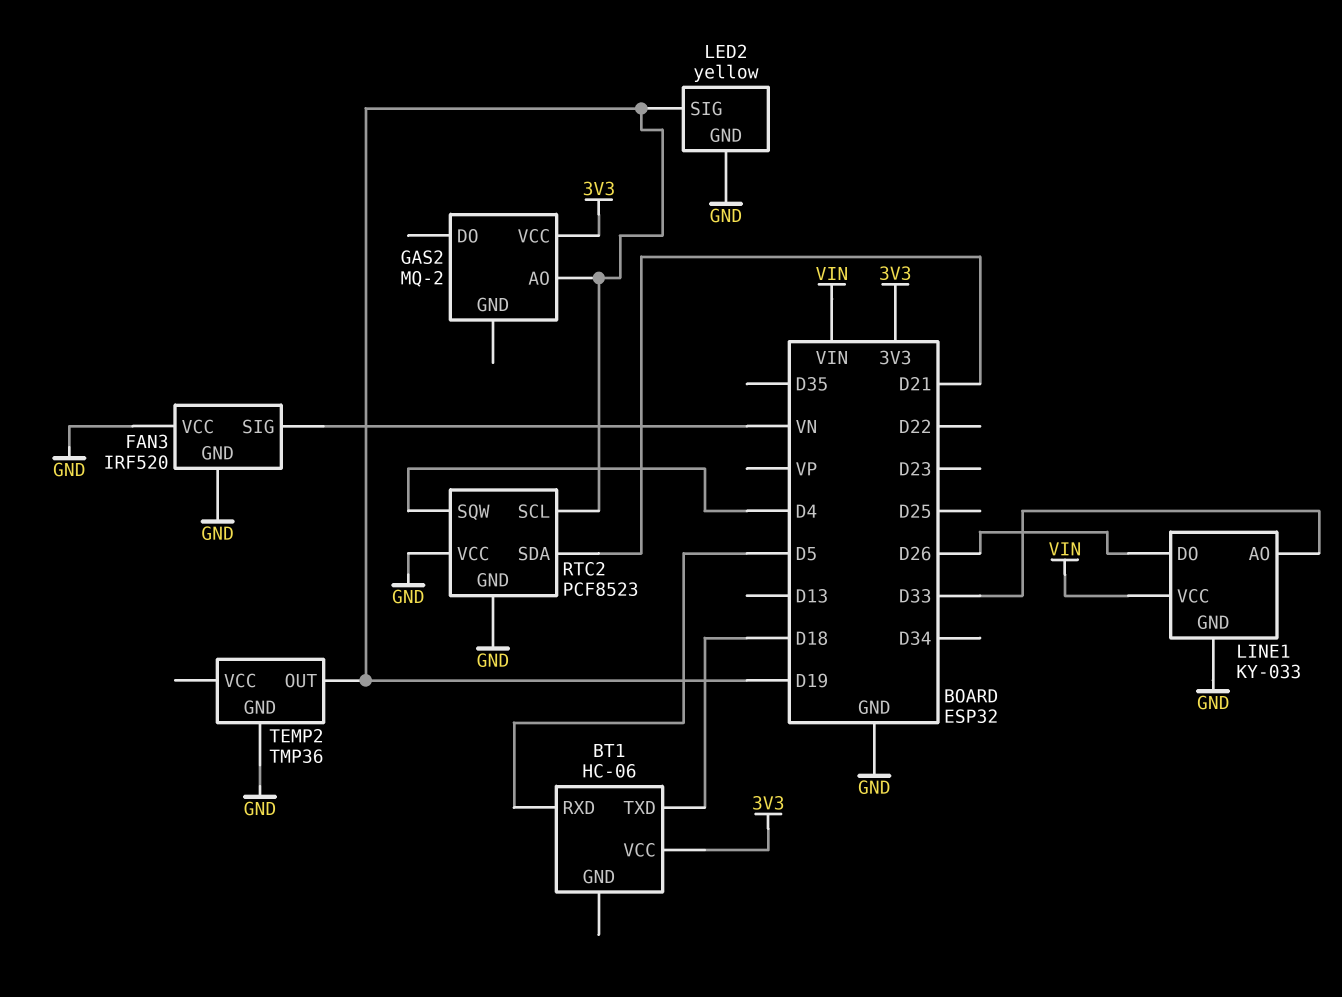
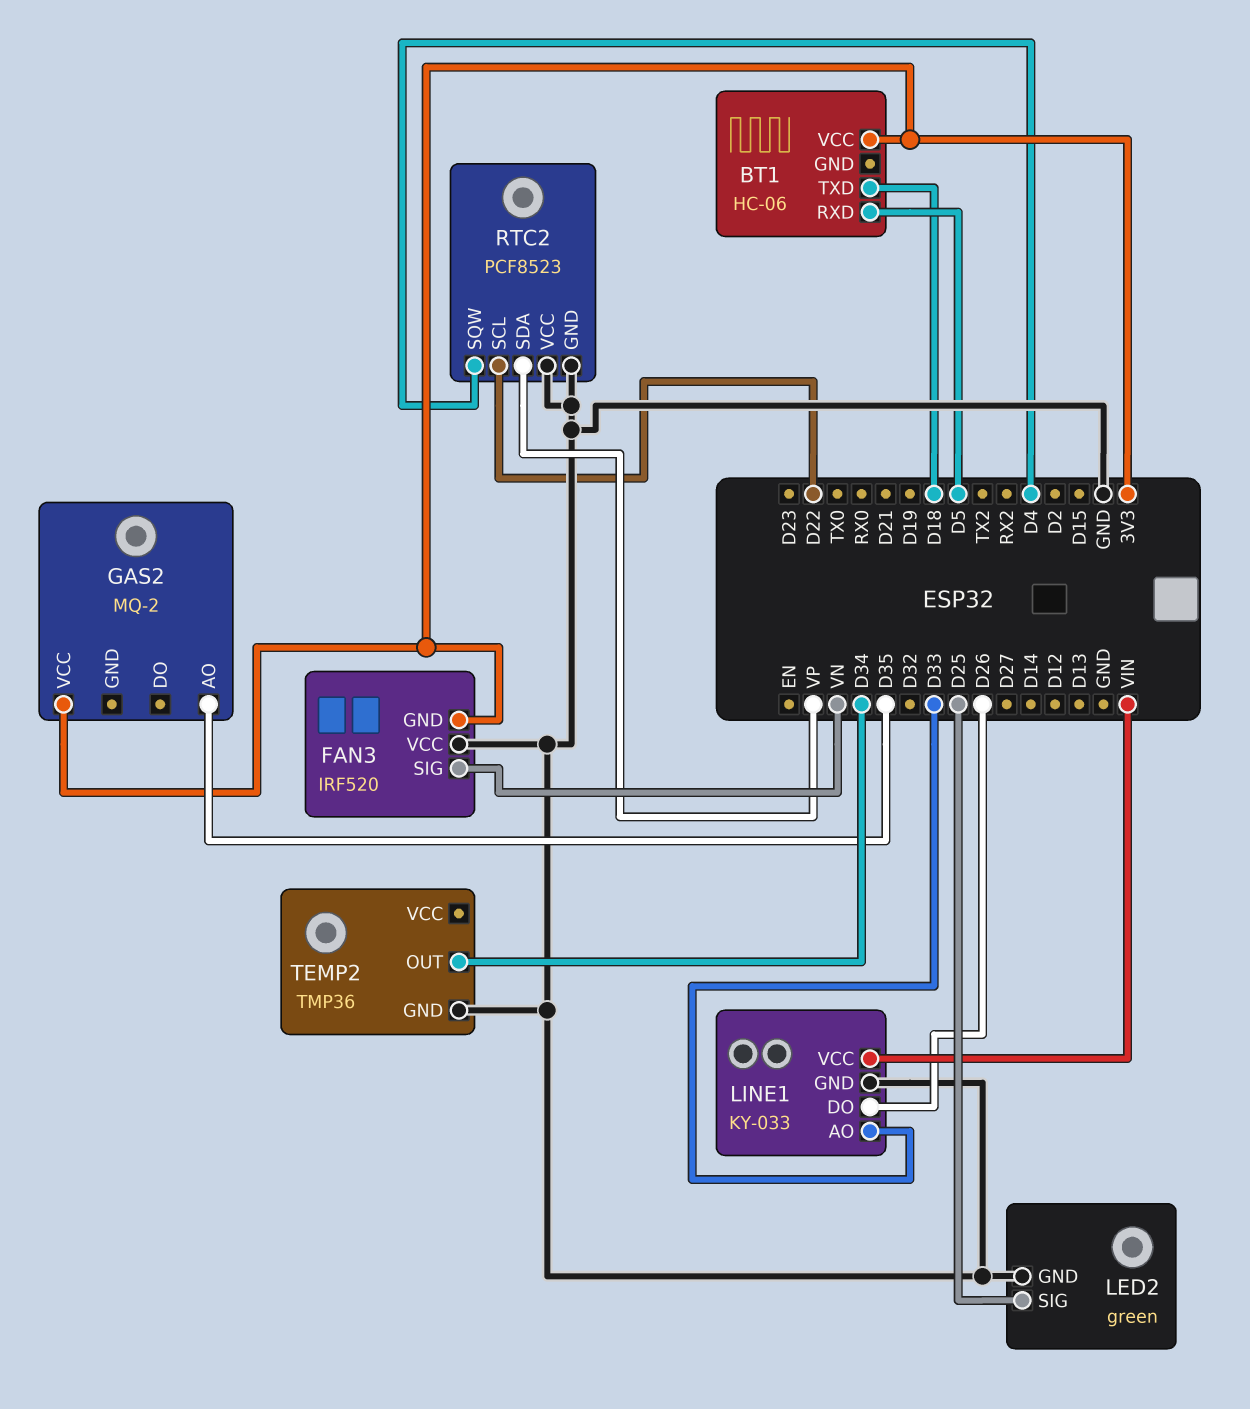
FAN3 pin GND: GND -> 3V3
GAS2 pin AO: D19 -> D35
LED2: yellow -> green
LED2 pin SIG: D19 -> D25
RTC2 pin SCL: D19 -> D22
RTC2 pin SDA: D21 -> VP
TEMP2 pin OUT: D19 -> D34

